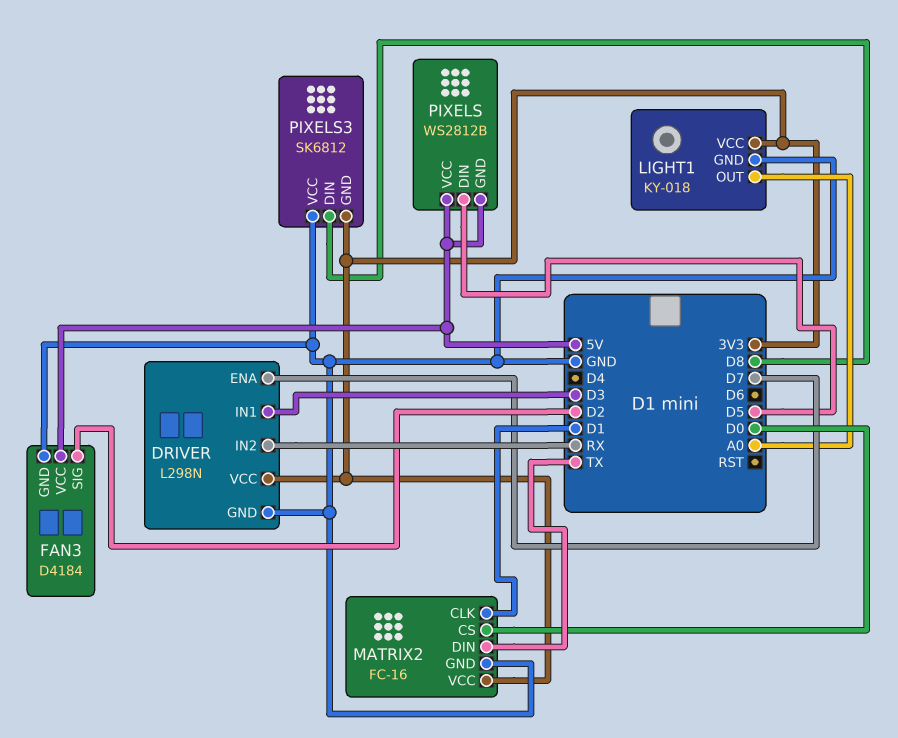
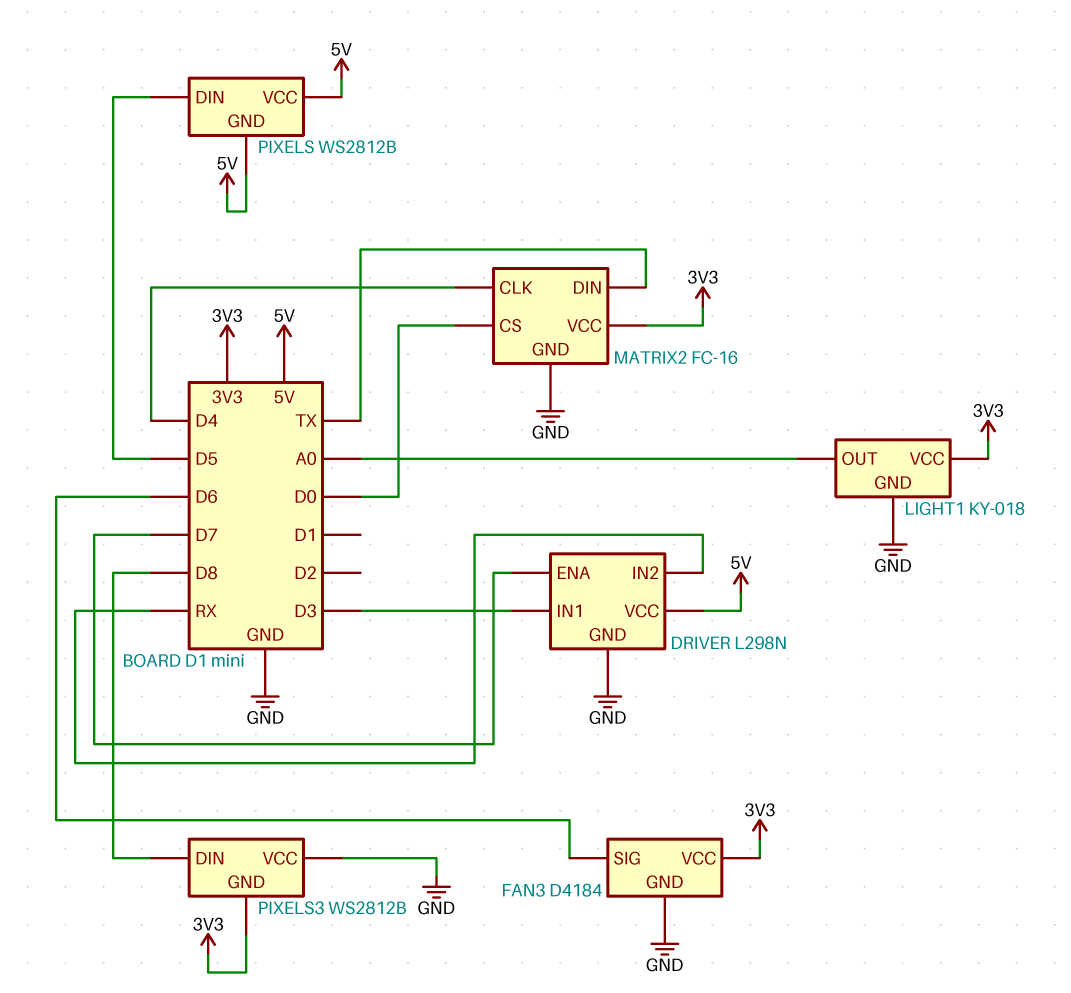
DRIVER pin VCC: 3V3 -> 5V
FAN3 pin SIG: D2 -> D6
FAN3 pin VCC: 5V -> 3V3
MATRIX2 pin CLK: D1 -> D4
PIXELS3: SK6812 -> WS2812B

